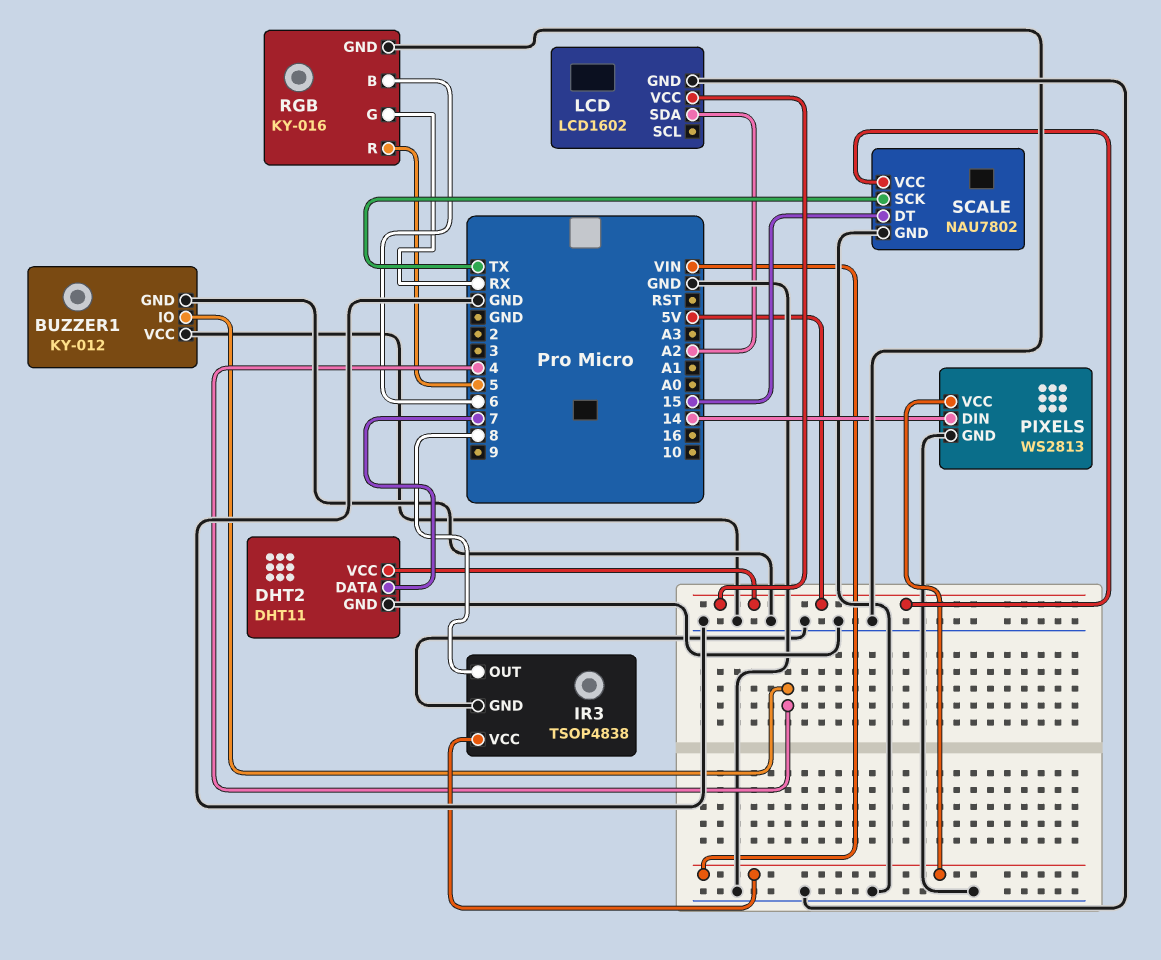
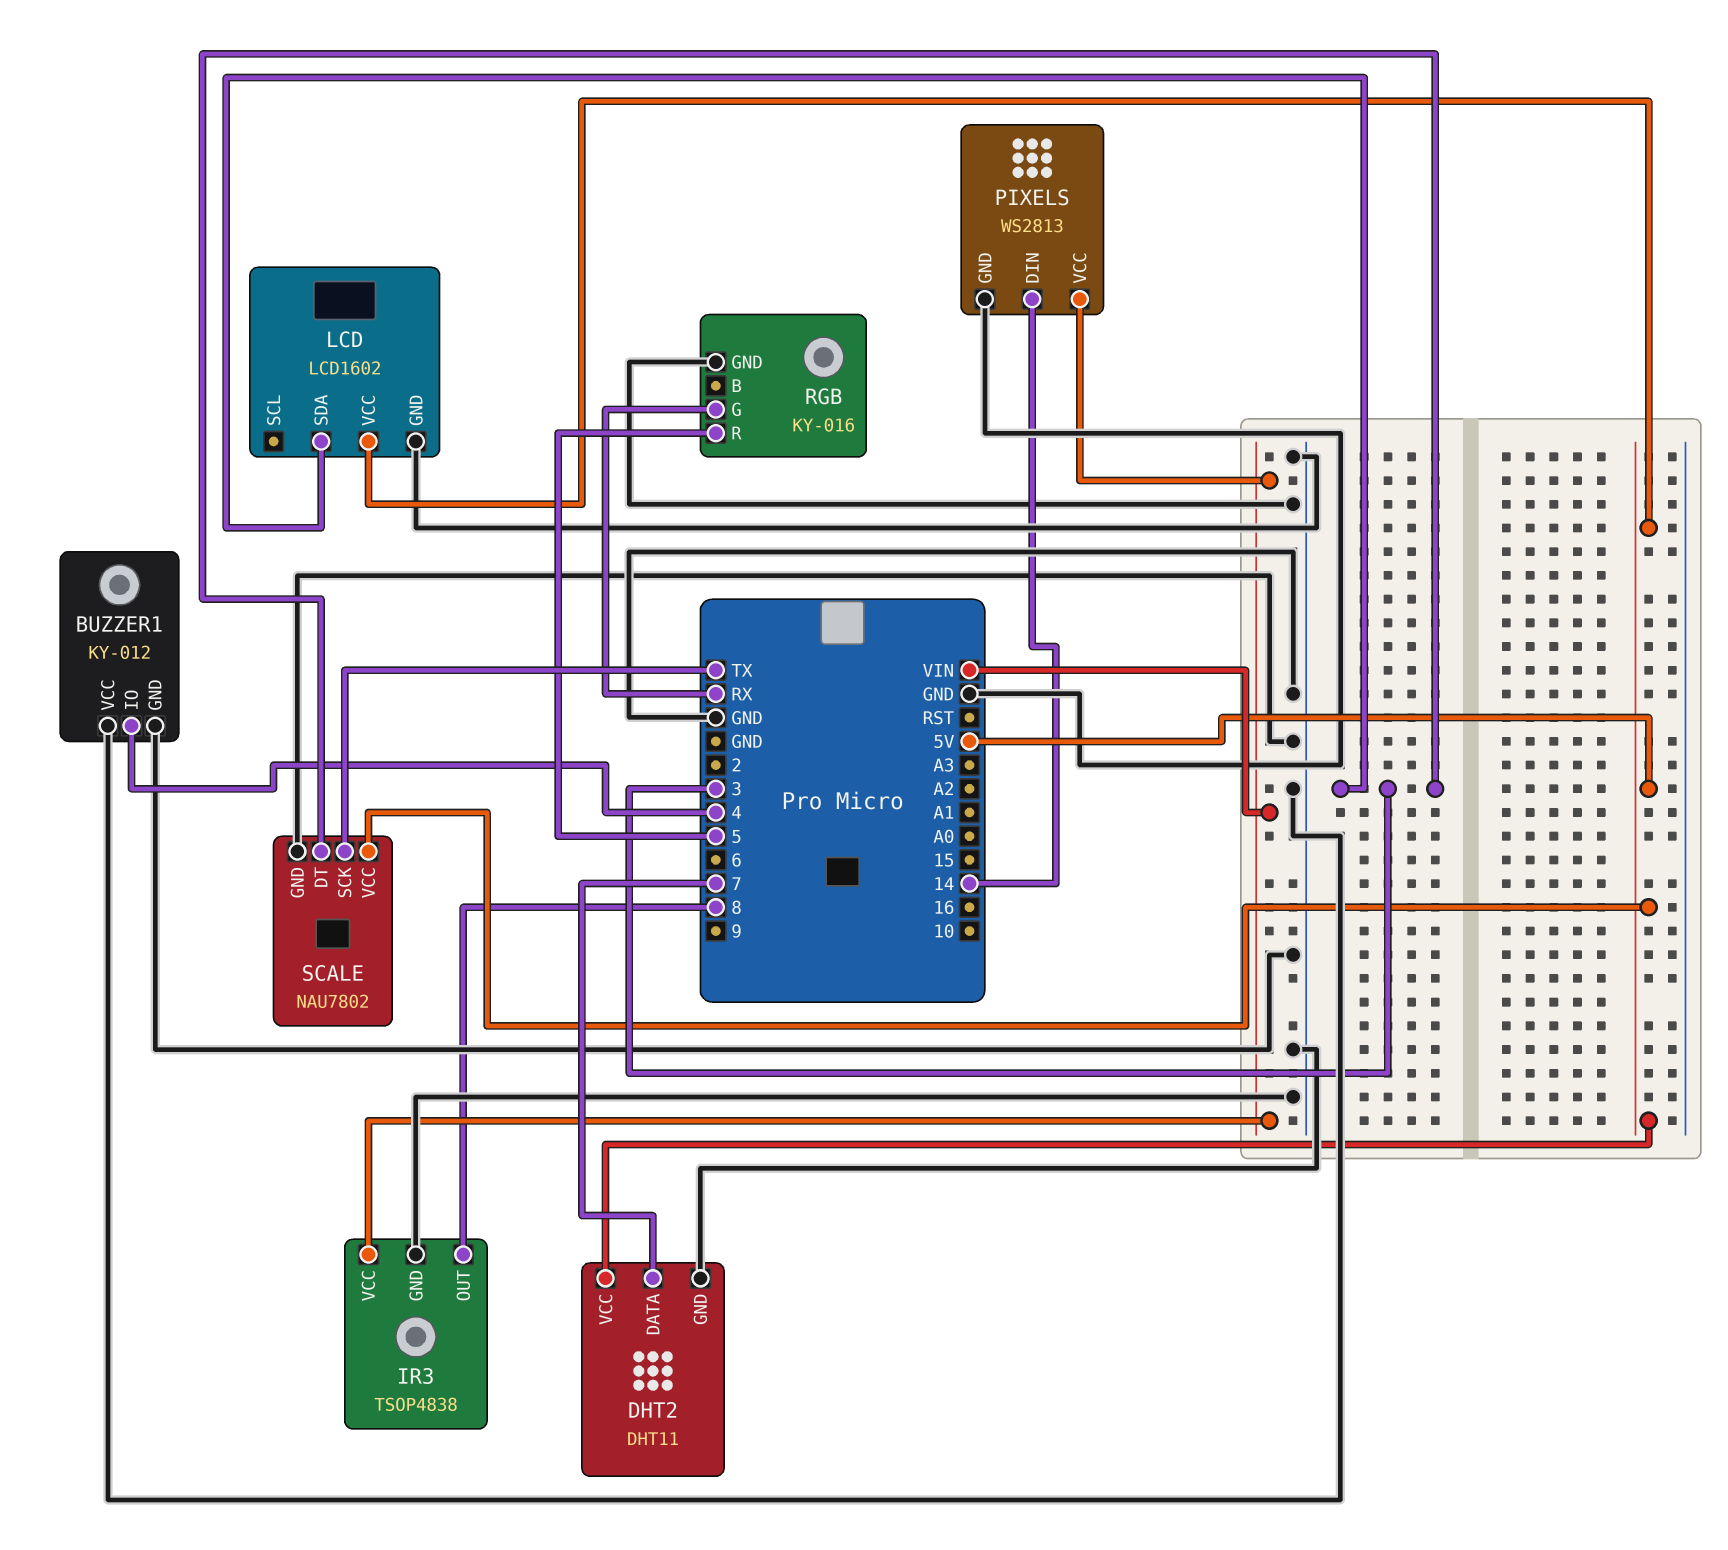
LCD pin SDA: A2 -> 3
RGB pin B: 6 -> none
SCALE pin DT: 15 -> 3

